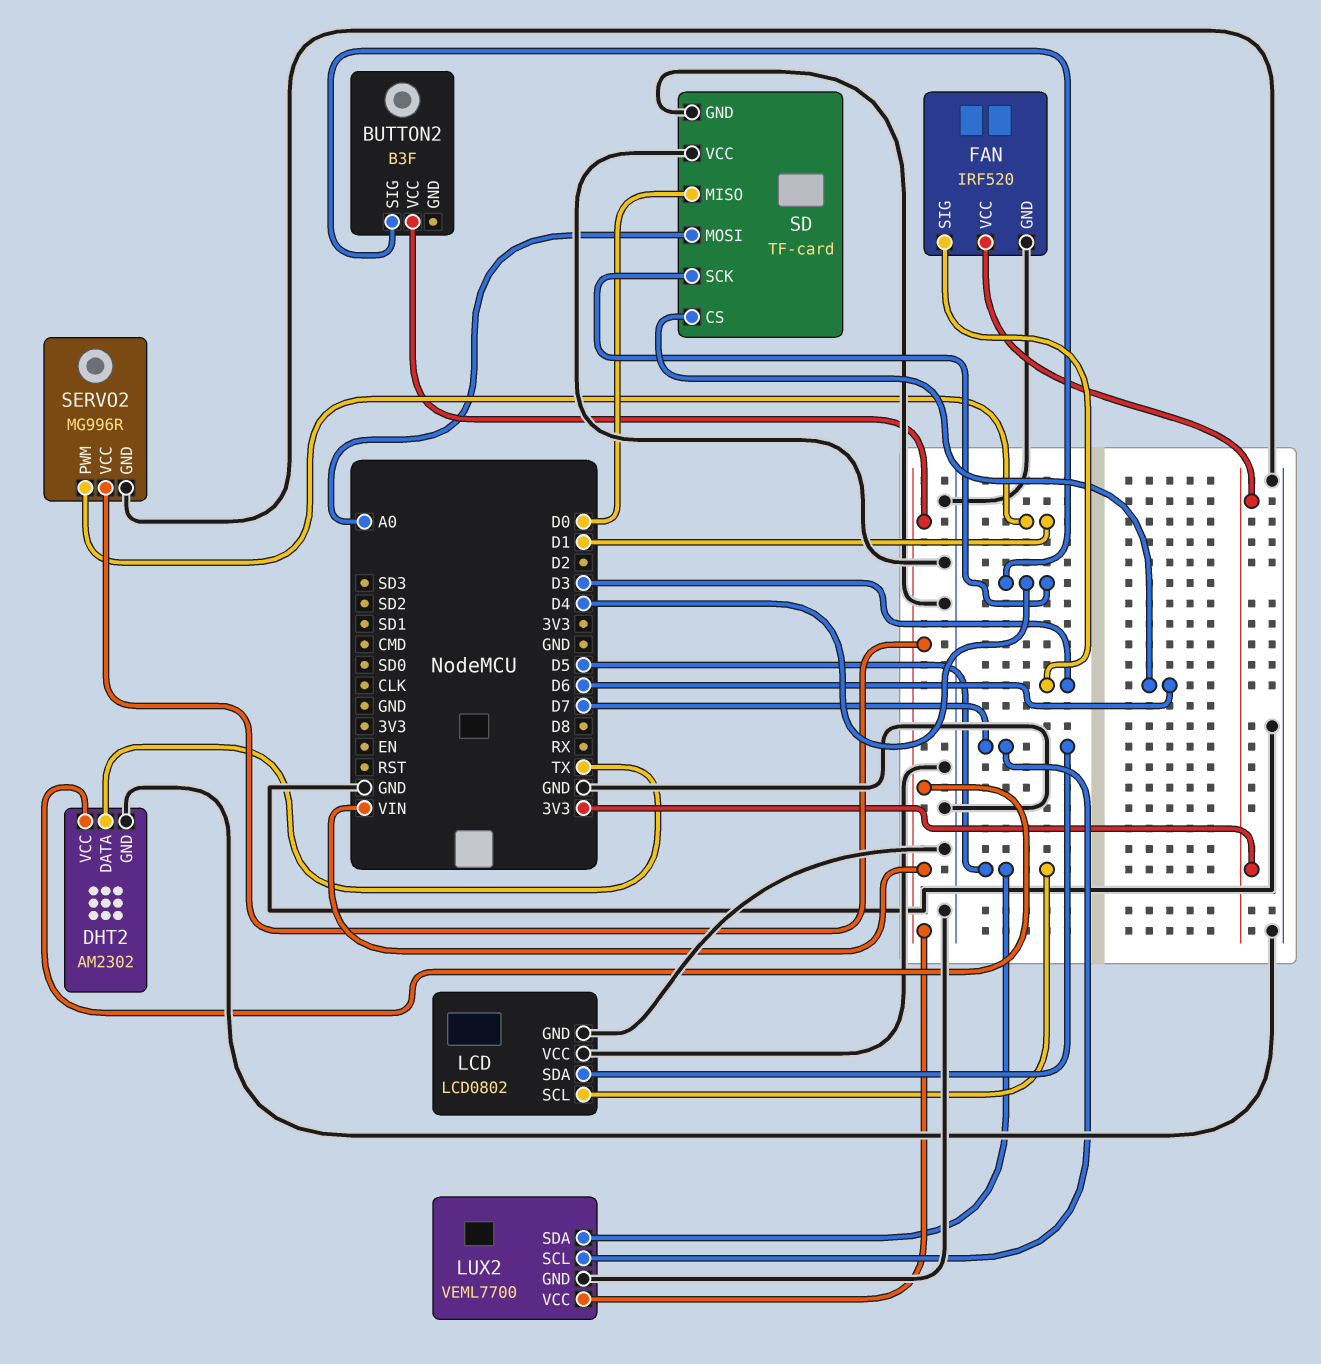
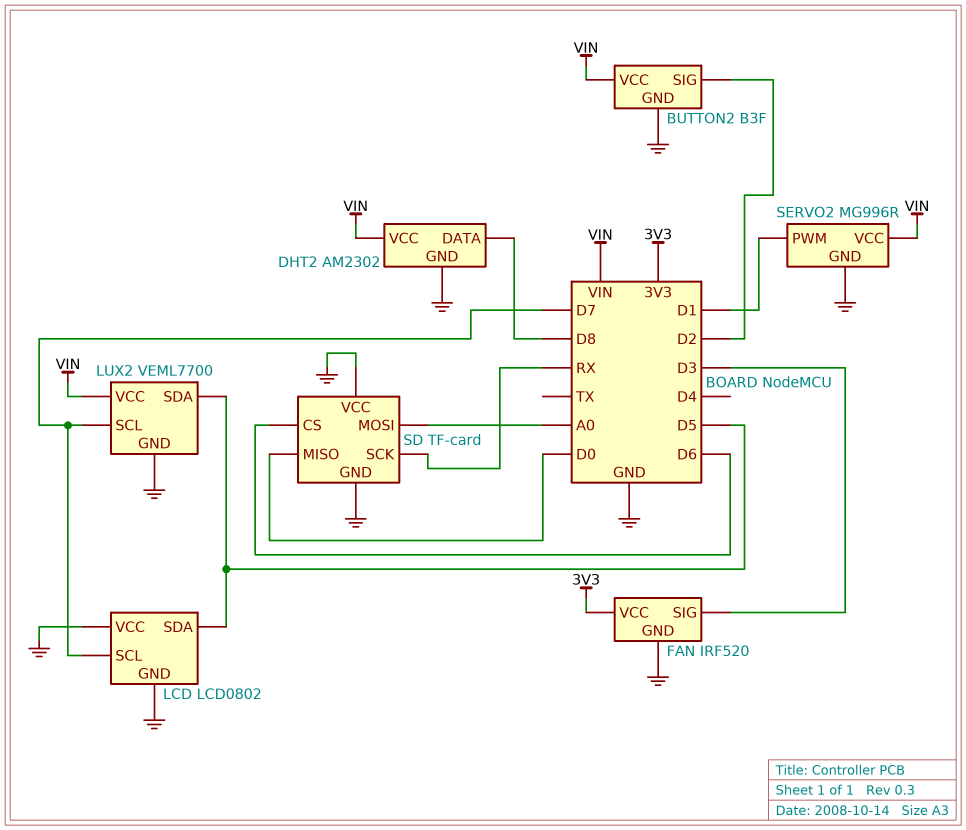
BUTTON2 pin GND: none -> GND
BUTTON2 pin SIG: D4 -> D2
DHT2 pin DATA: TX -> D8
LCD pin SCL: D5 -> D7
LCD pin SDA: D7 -> D5
SD pin SCK: D4 -> RX

